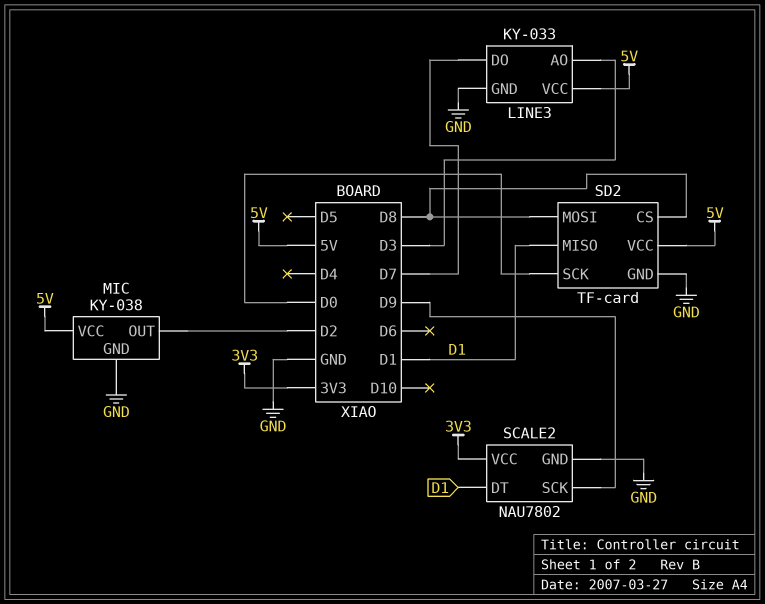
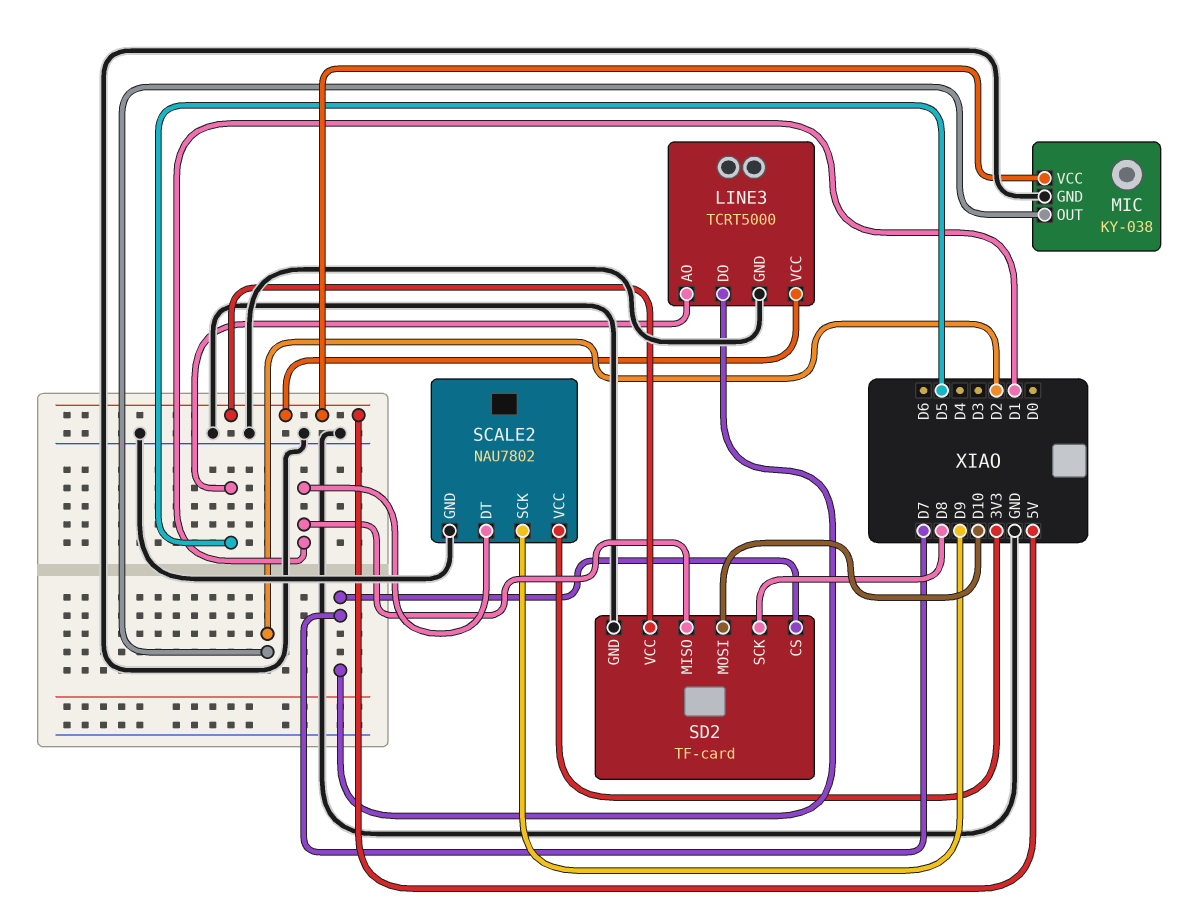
LINE3: KY-033 -> TCRT5000
LINE3 pin AO: D3 -> D5
SD2 pin CS: D8 -> D7
SD2 pin MOSI: D8 -> D10
SD2 pin SCK: D0 -> D8

